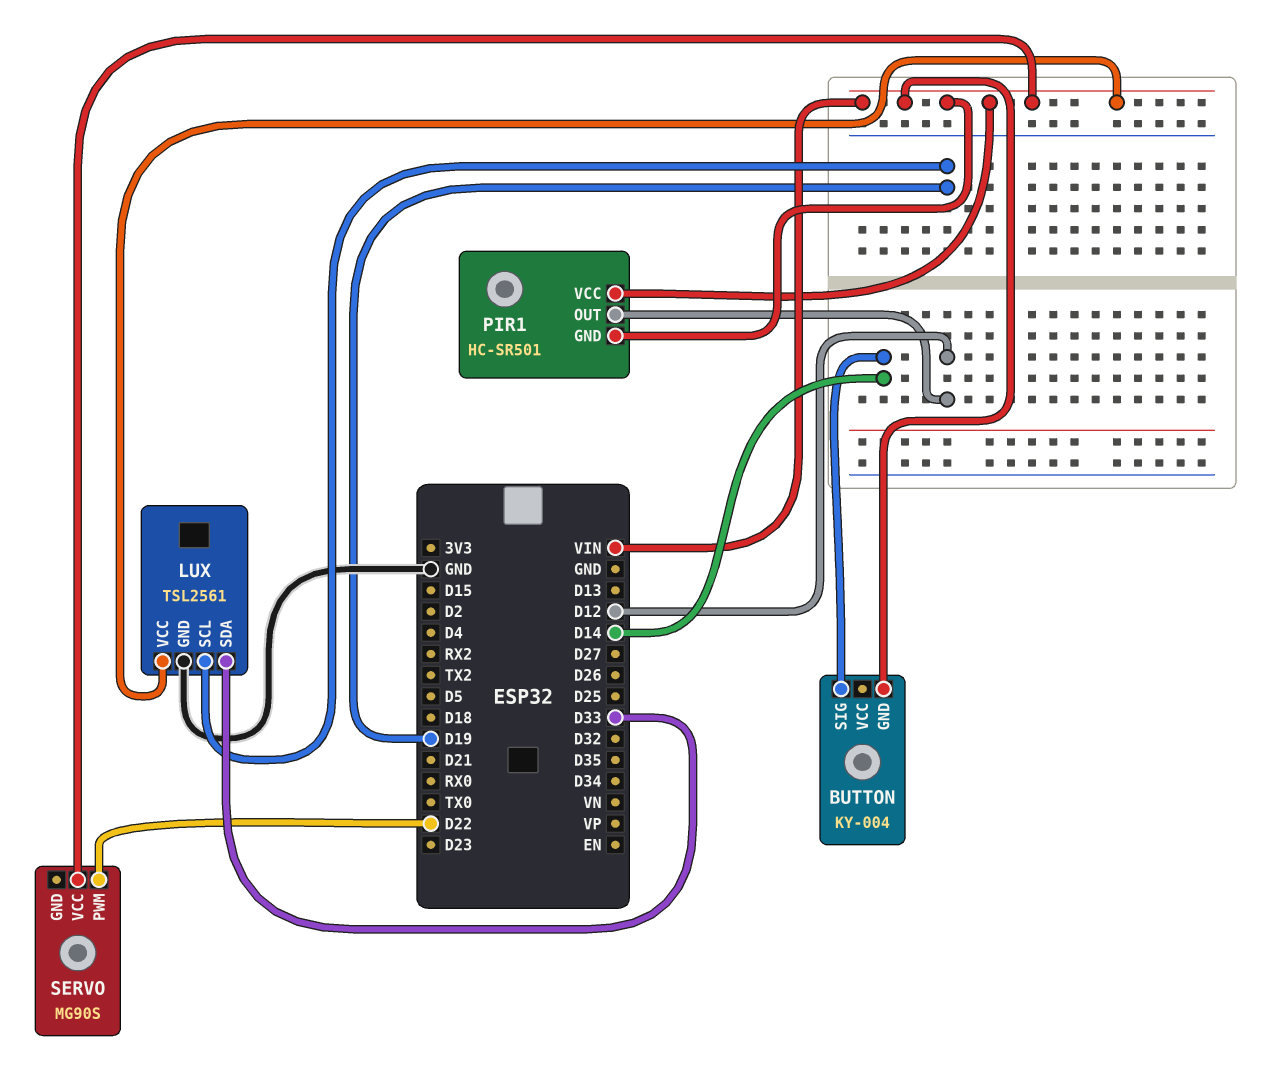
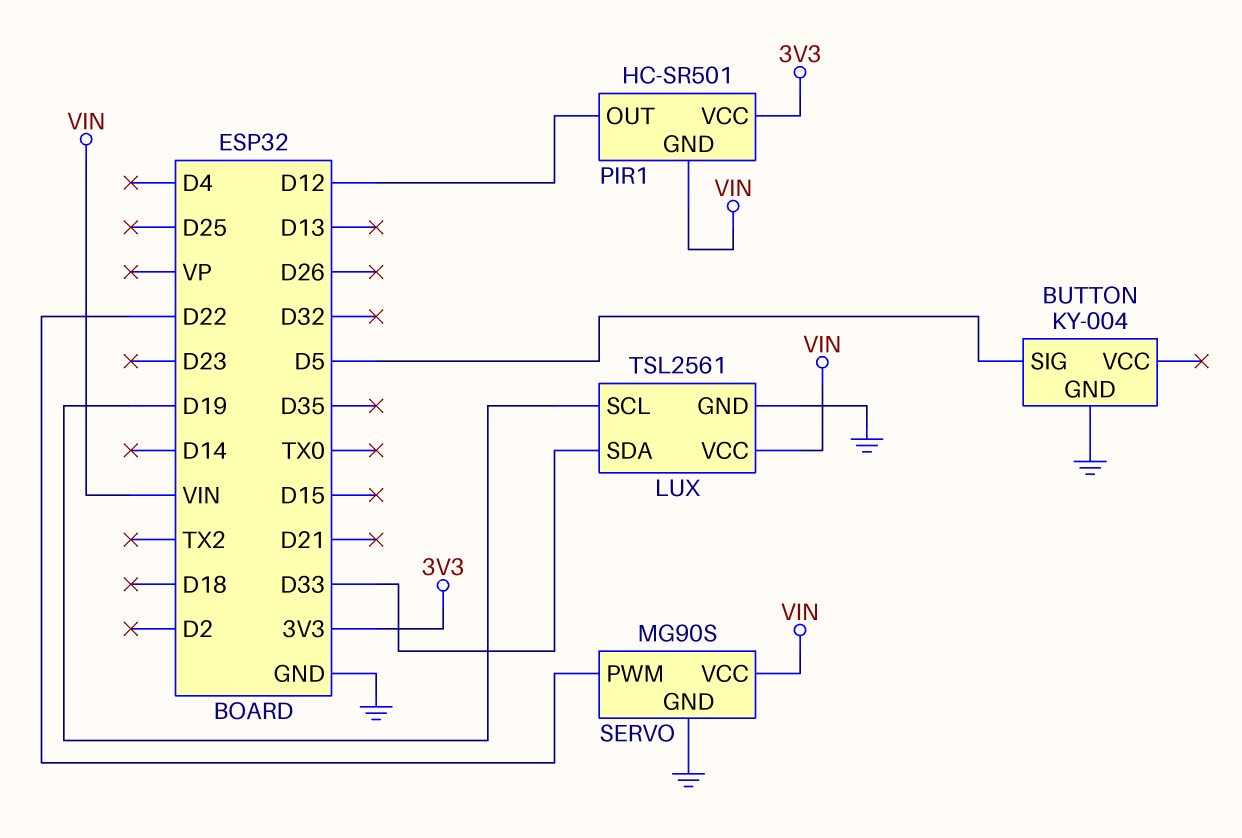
BUTTON pin GND: VIN -> GND
BUTTON pin SIG: D14 -> D5
PIR1 pin VCC: VIN -> 3V3
SERVO pin GND: none -> GND

